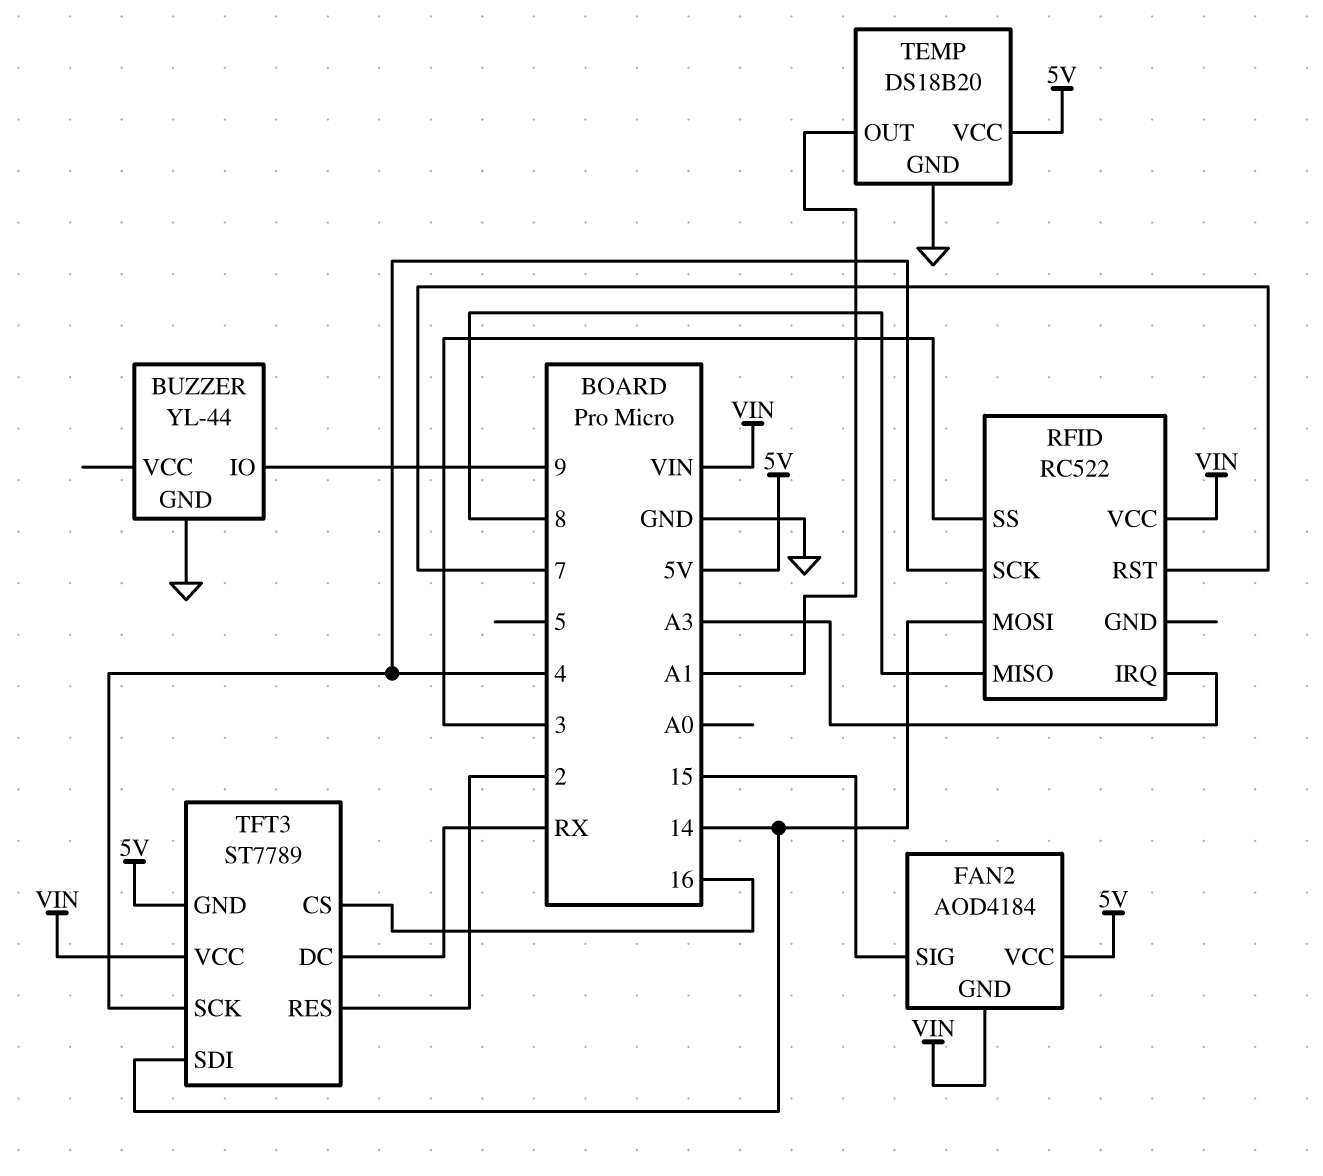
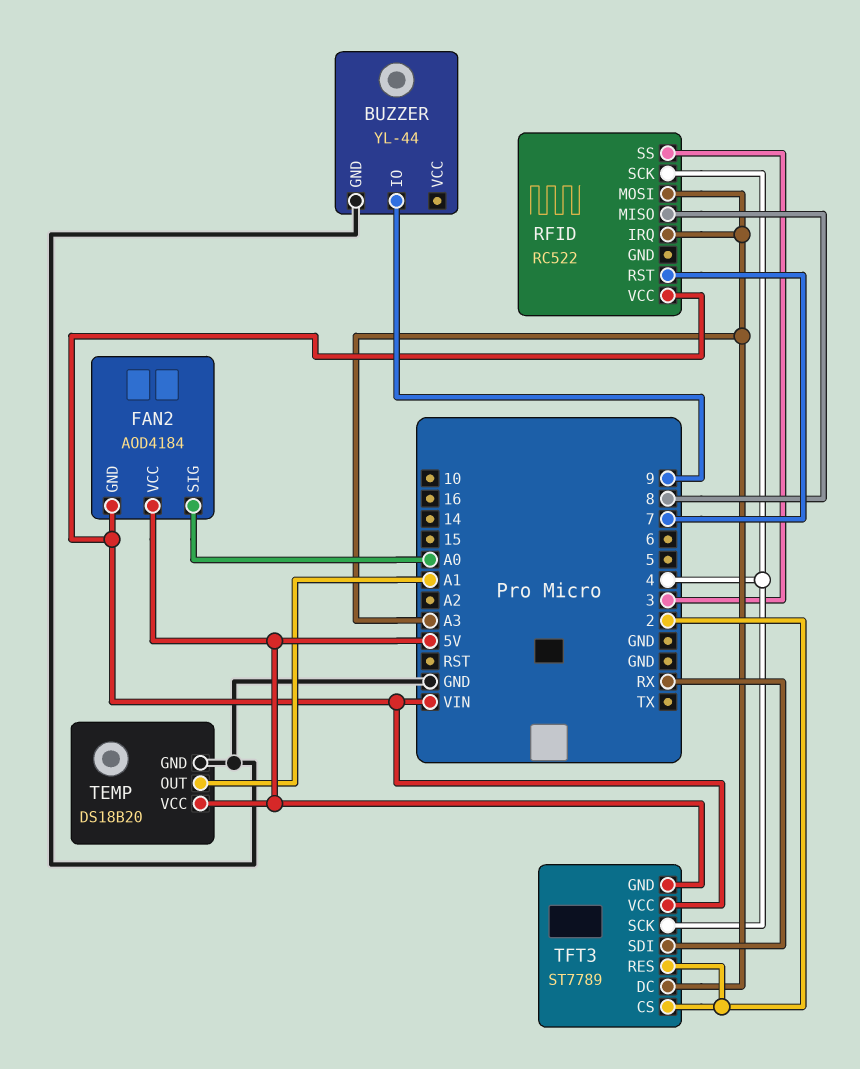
FAN2 pin SIG: 15 -> A0
RFID pin MOSI: 14 -> A3
TFT3 pin CS: 16 -> 2
TFT3 pin DC: RX -> A3
TFT3 pin SDI: 14 -> RX

